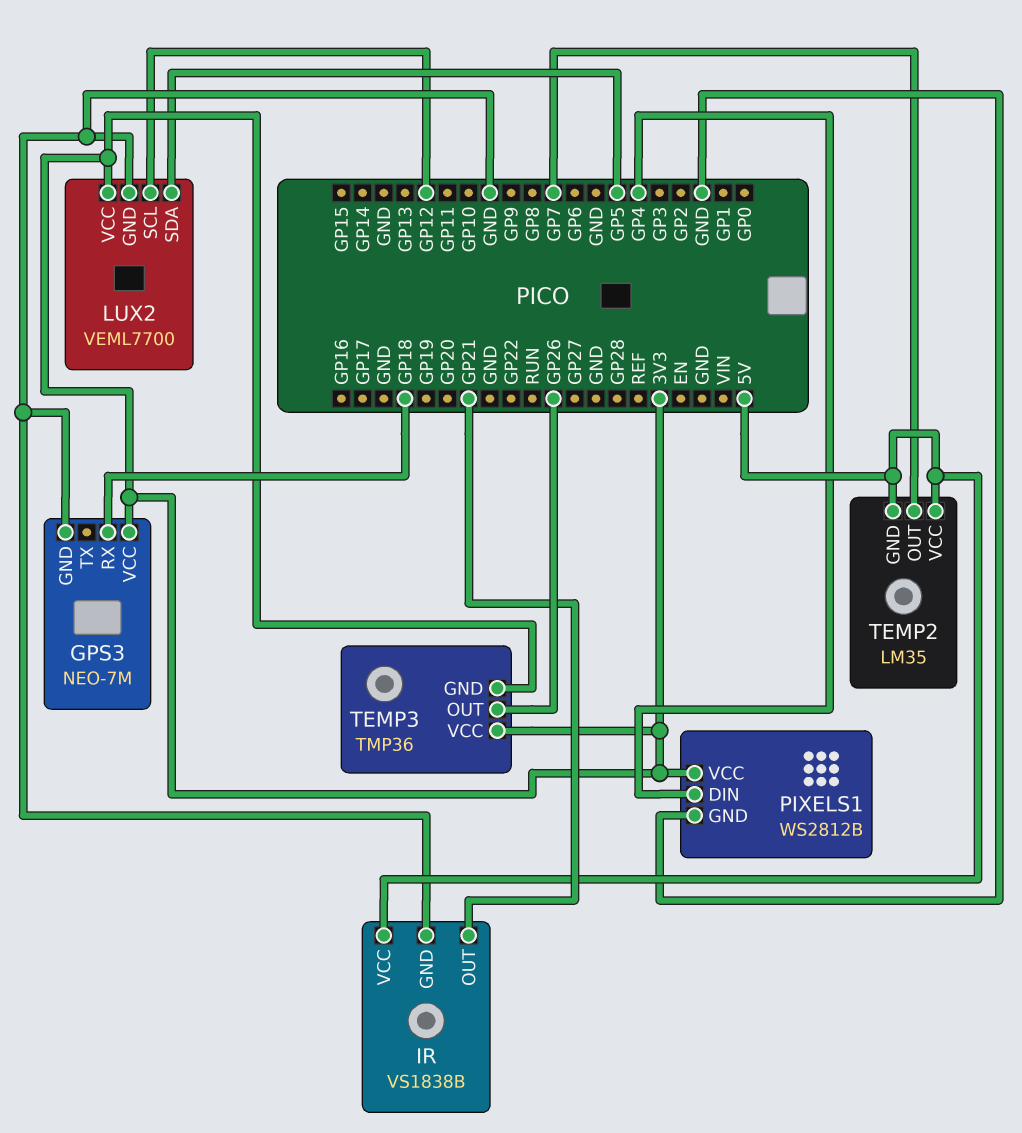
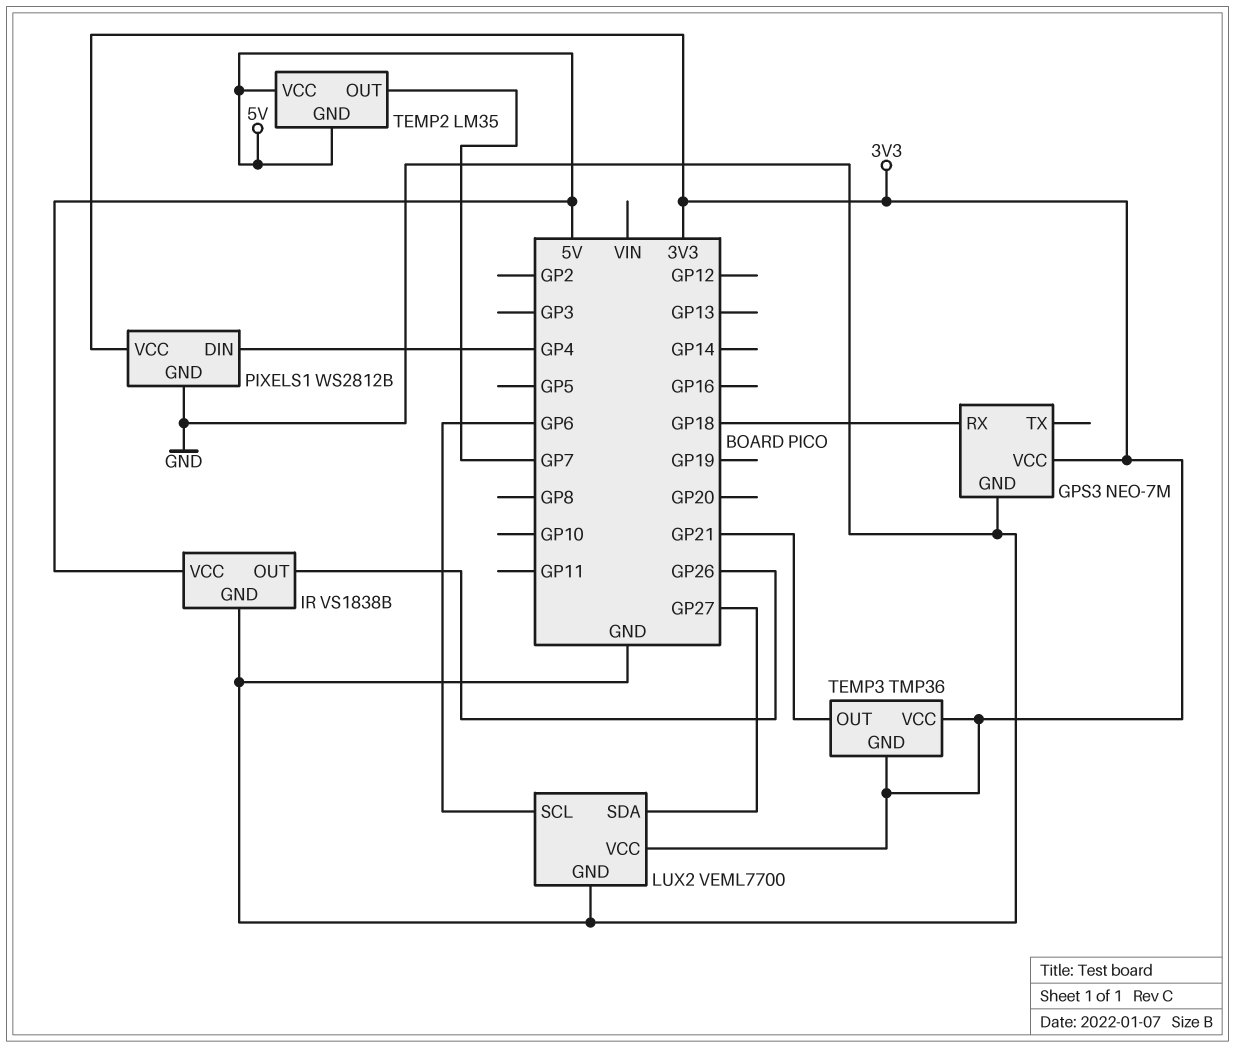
IR pin OUT: GP21 -> GP26
LUX2 pin SCL: GP12 -> GP6
LUX2 pin SDA: GP5 -> GP27
TEMP3 pin OUT: GP26 -> GP21

